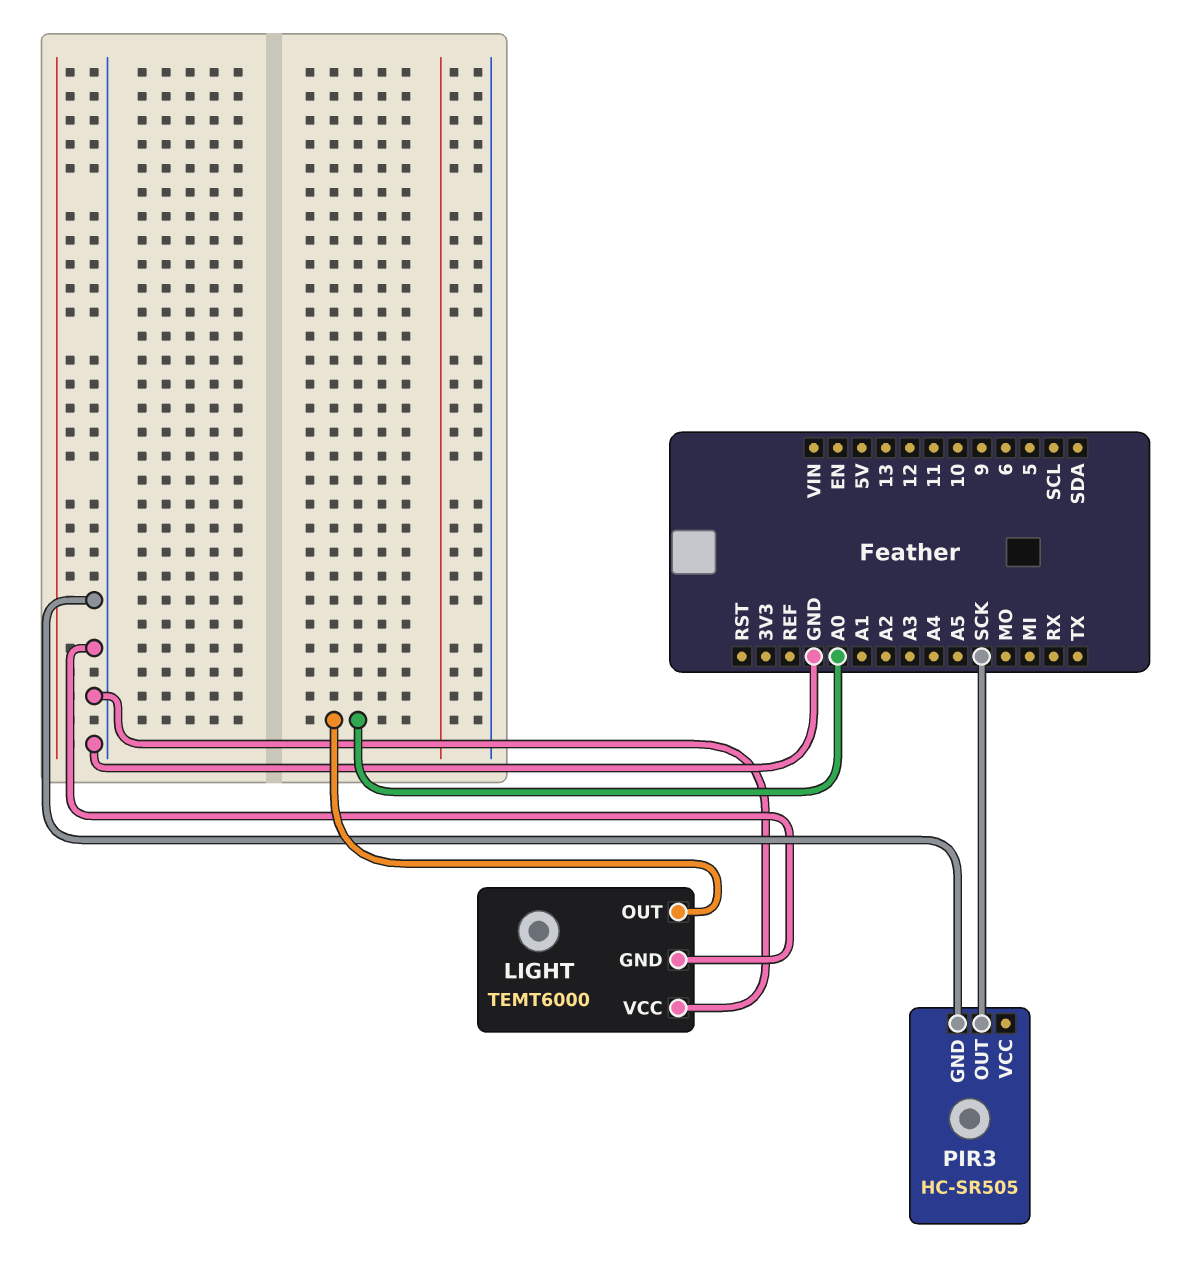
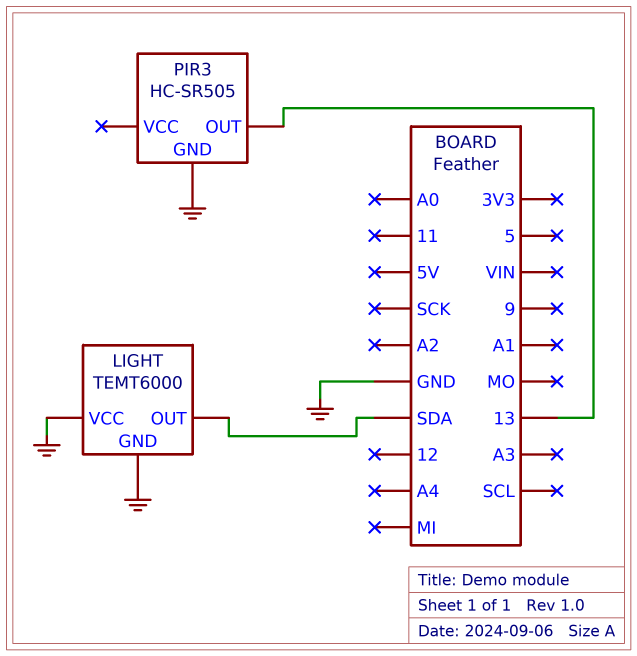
LIGHT pin OUT: A0 -> SDA
PIR3 pin OUT: SCK -> 13

